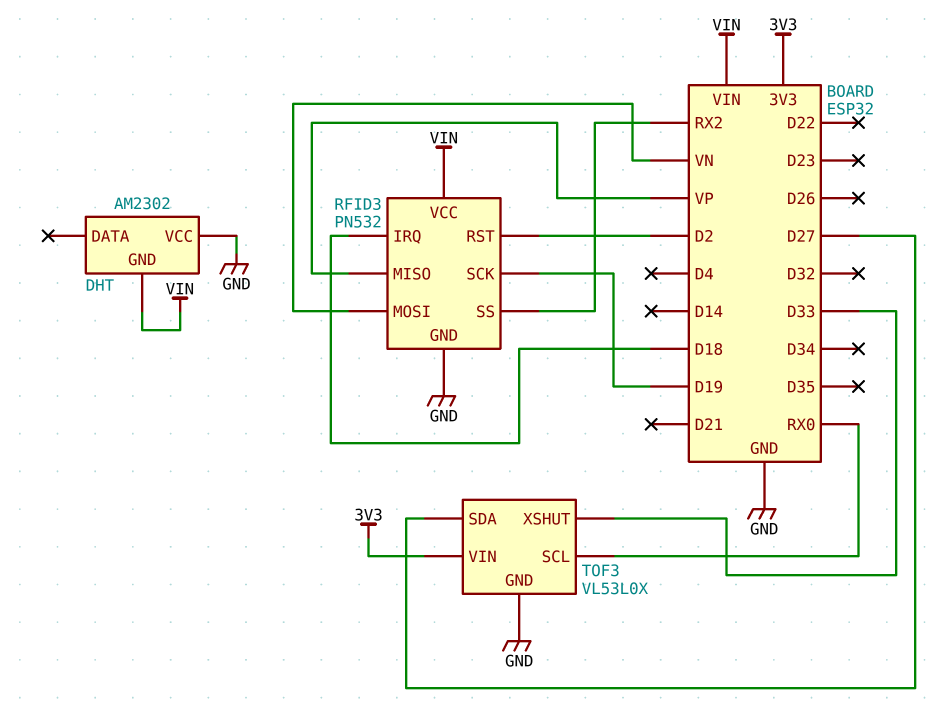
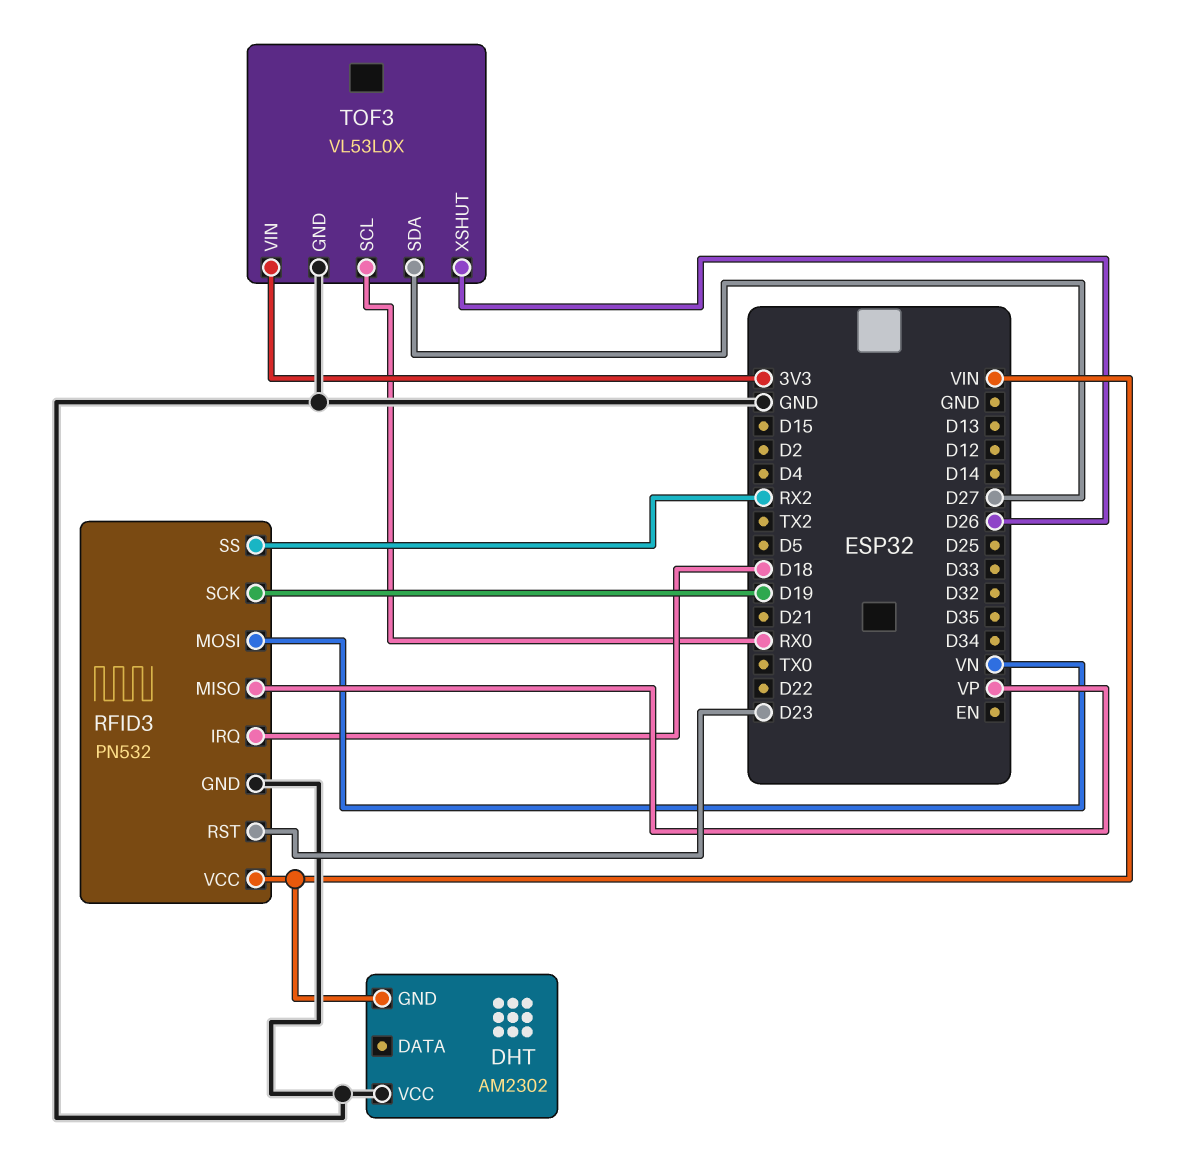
RFID3 pin RST: D2 -> D23
TOF3 pin XSHUT: D33 -> D26

